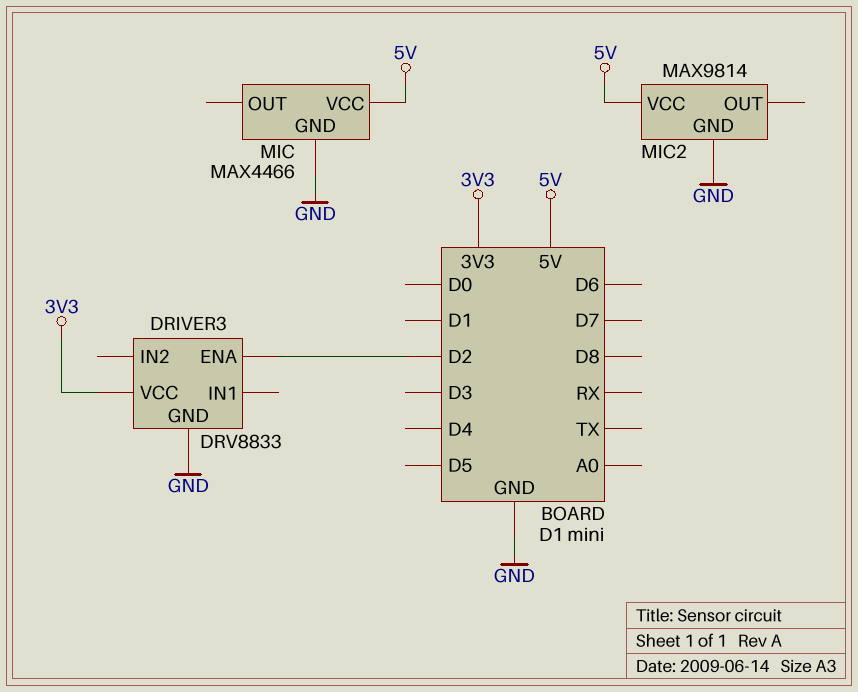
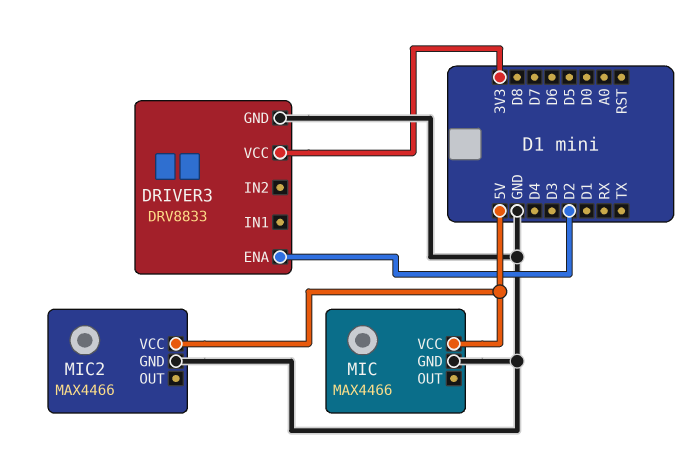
MIC2: MAX9814 -> MAX4466

